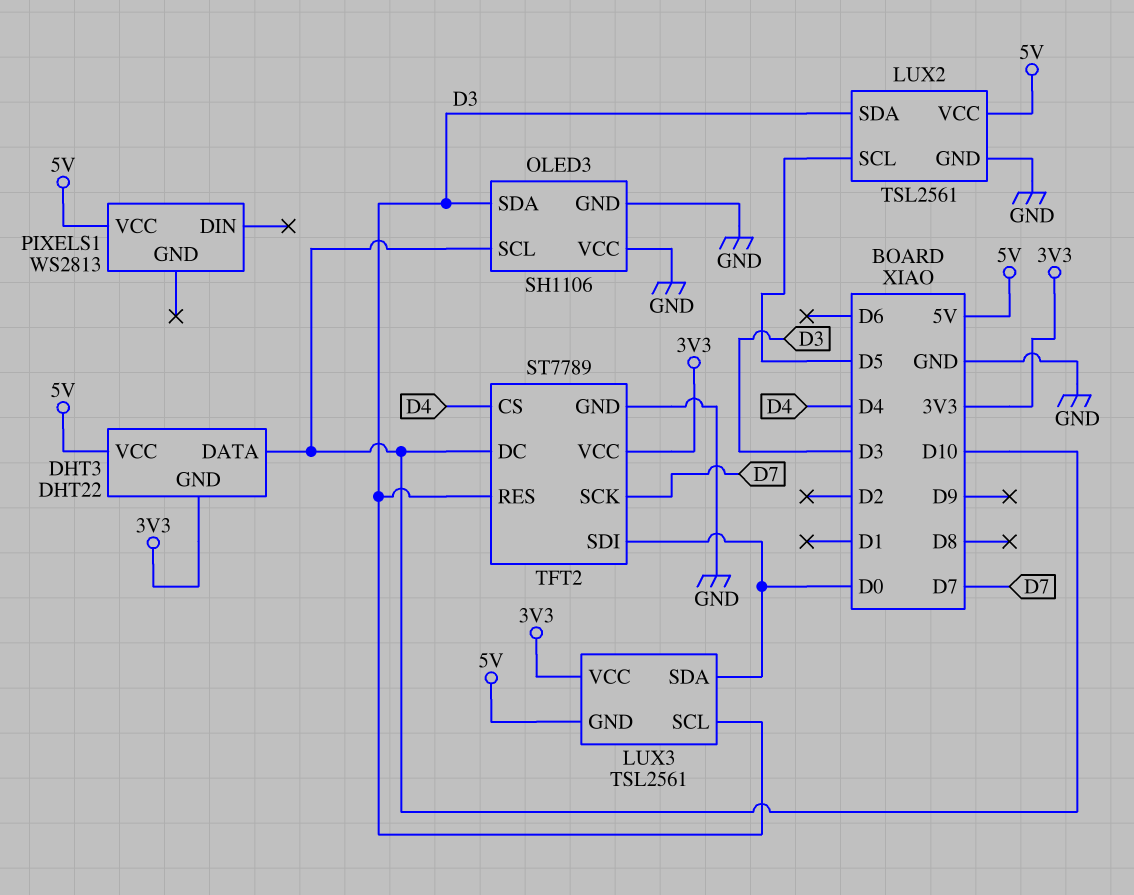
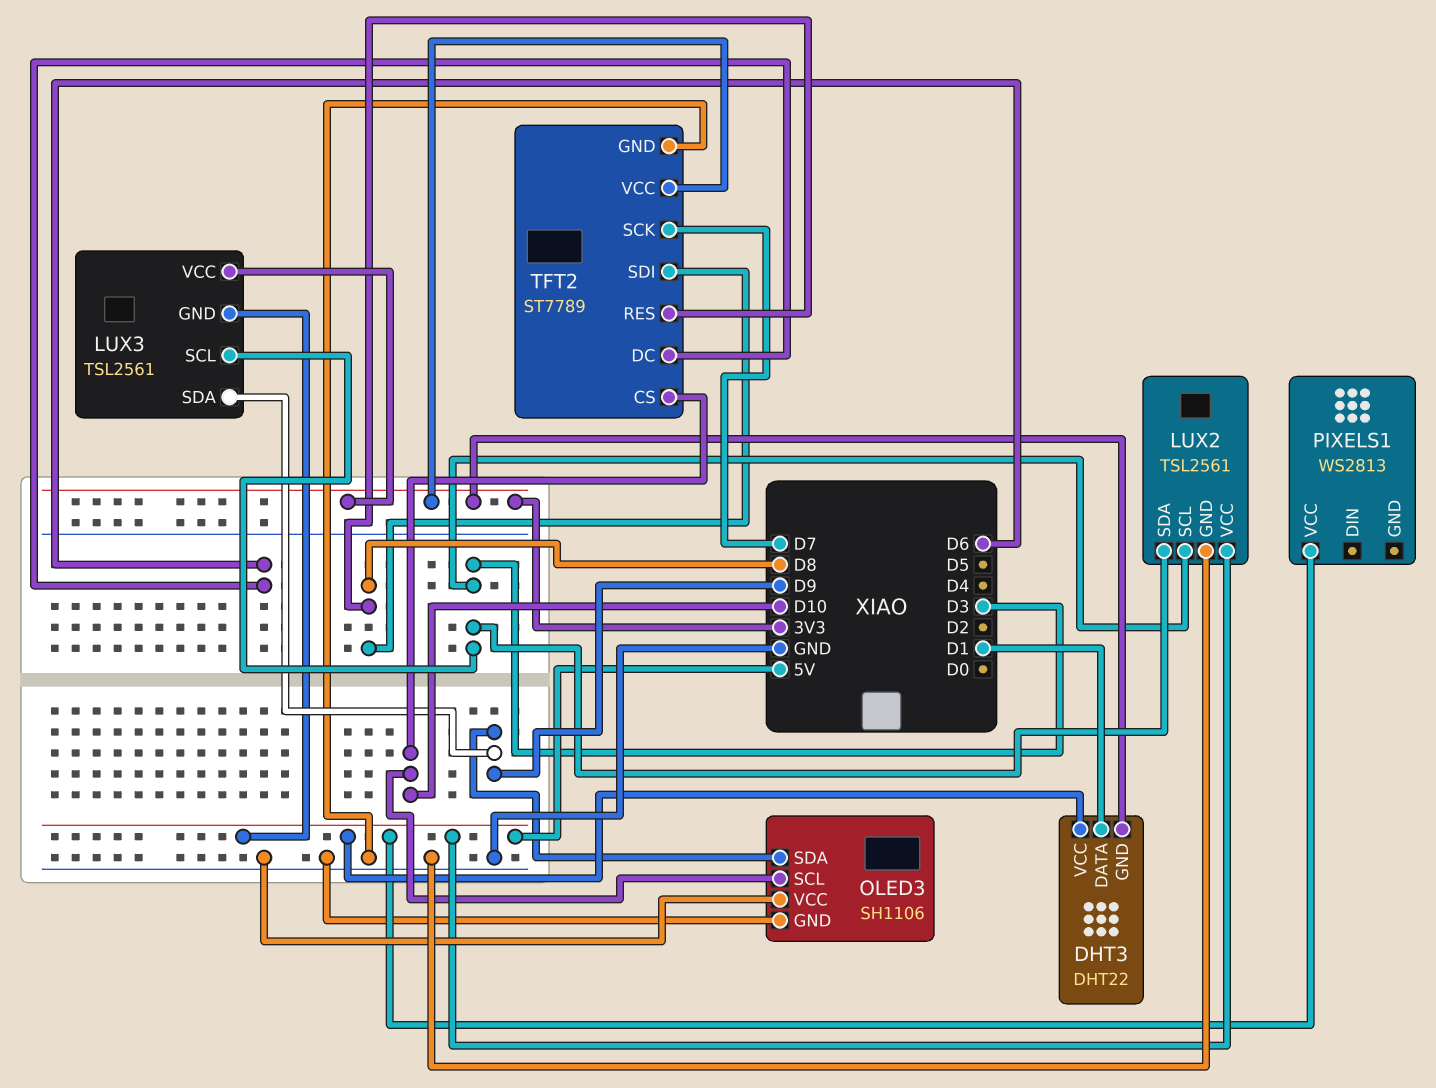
DHT3 pin DATA: D10 -> D1
LUX2 pin SCL: D5 -> D3
LUX3 pin SDA: D0 -> D9
OLED3 pin SDA: D3 -> D9
TFT2 pin CS: D4 -> D10
TFT2 pin DC: D10 -> D6
TFT2 pin RES: D3 -> D8
TFT2 pin SDI: D0 -> D8

